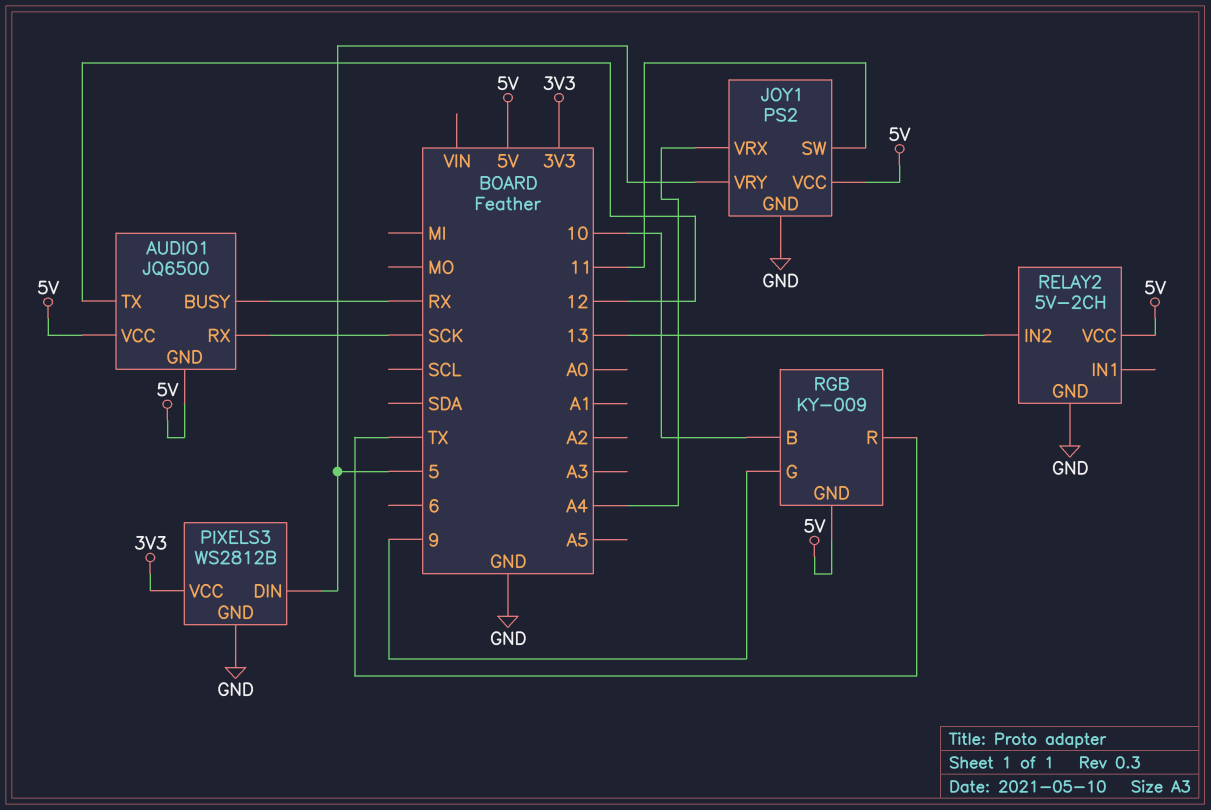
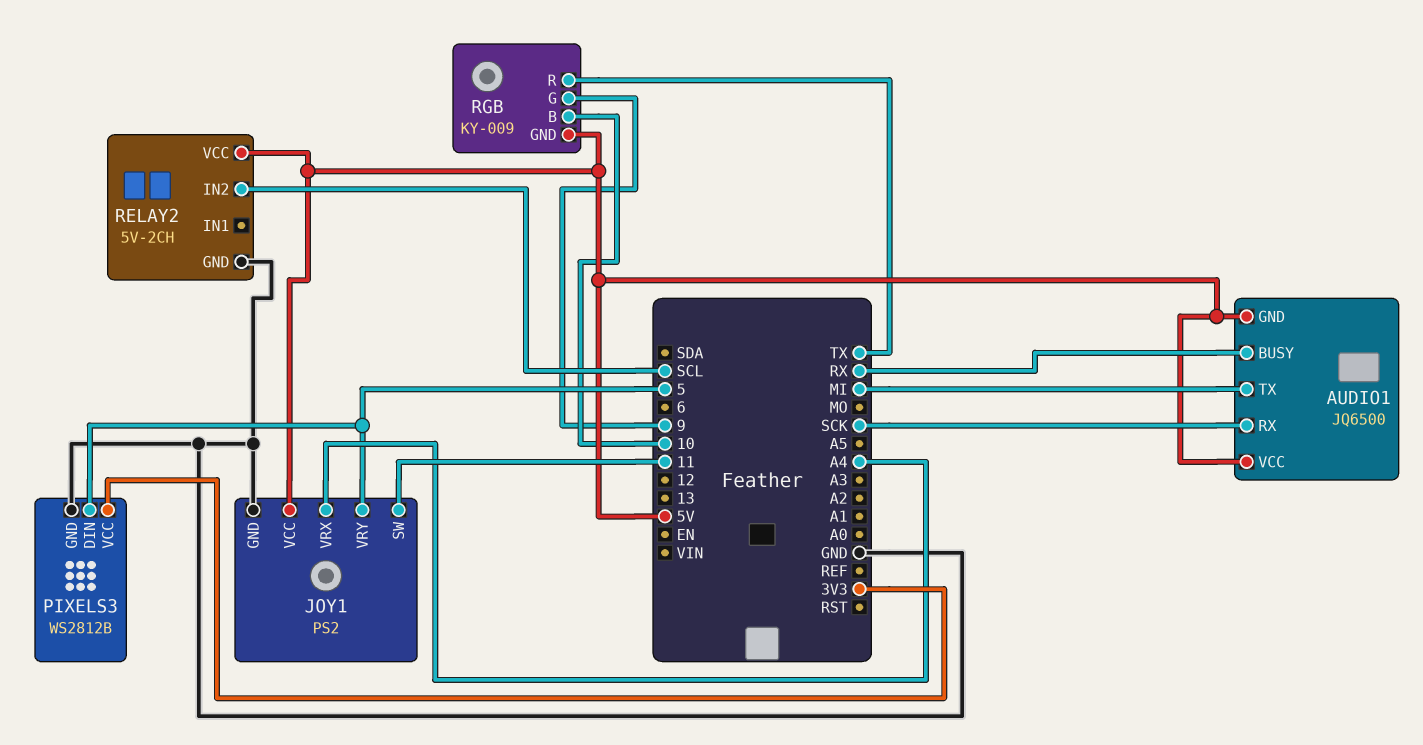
AUDIO1 pin TX: 12 -> MI
RELAY2 pin IN2: 13 -> SCL

